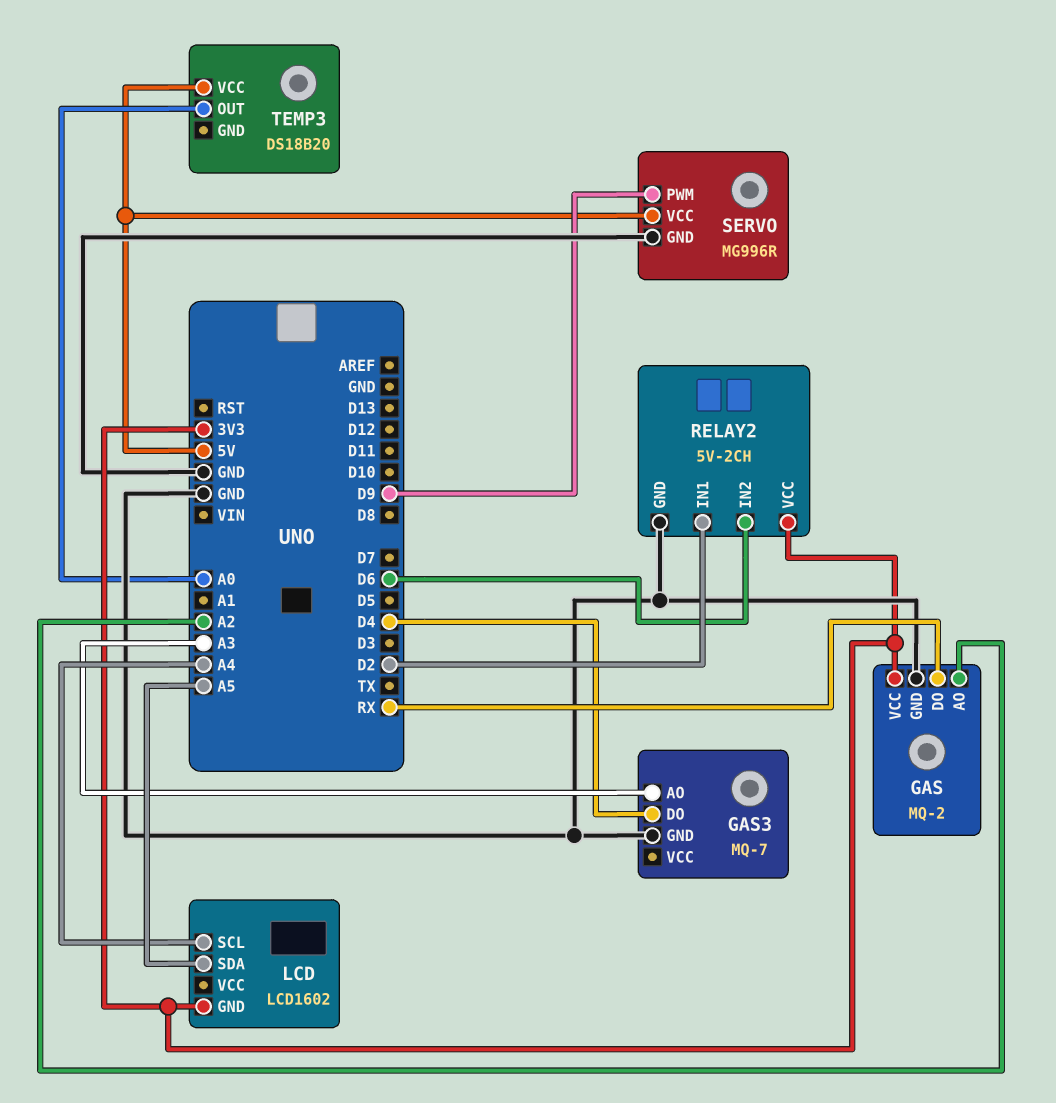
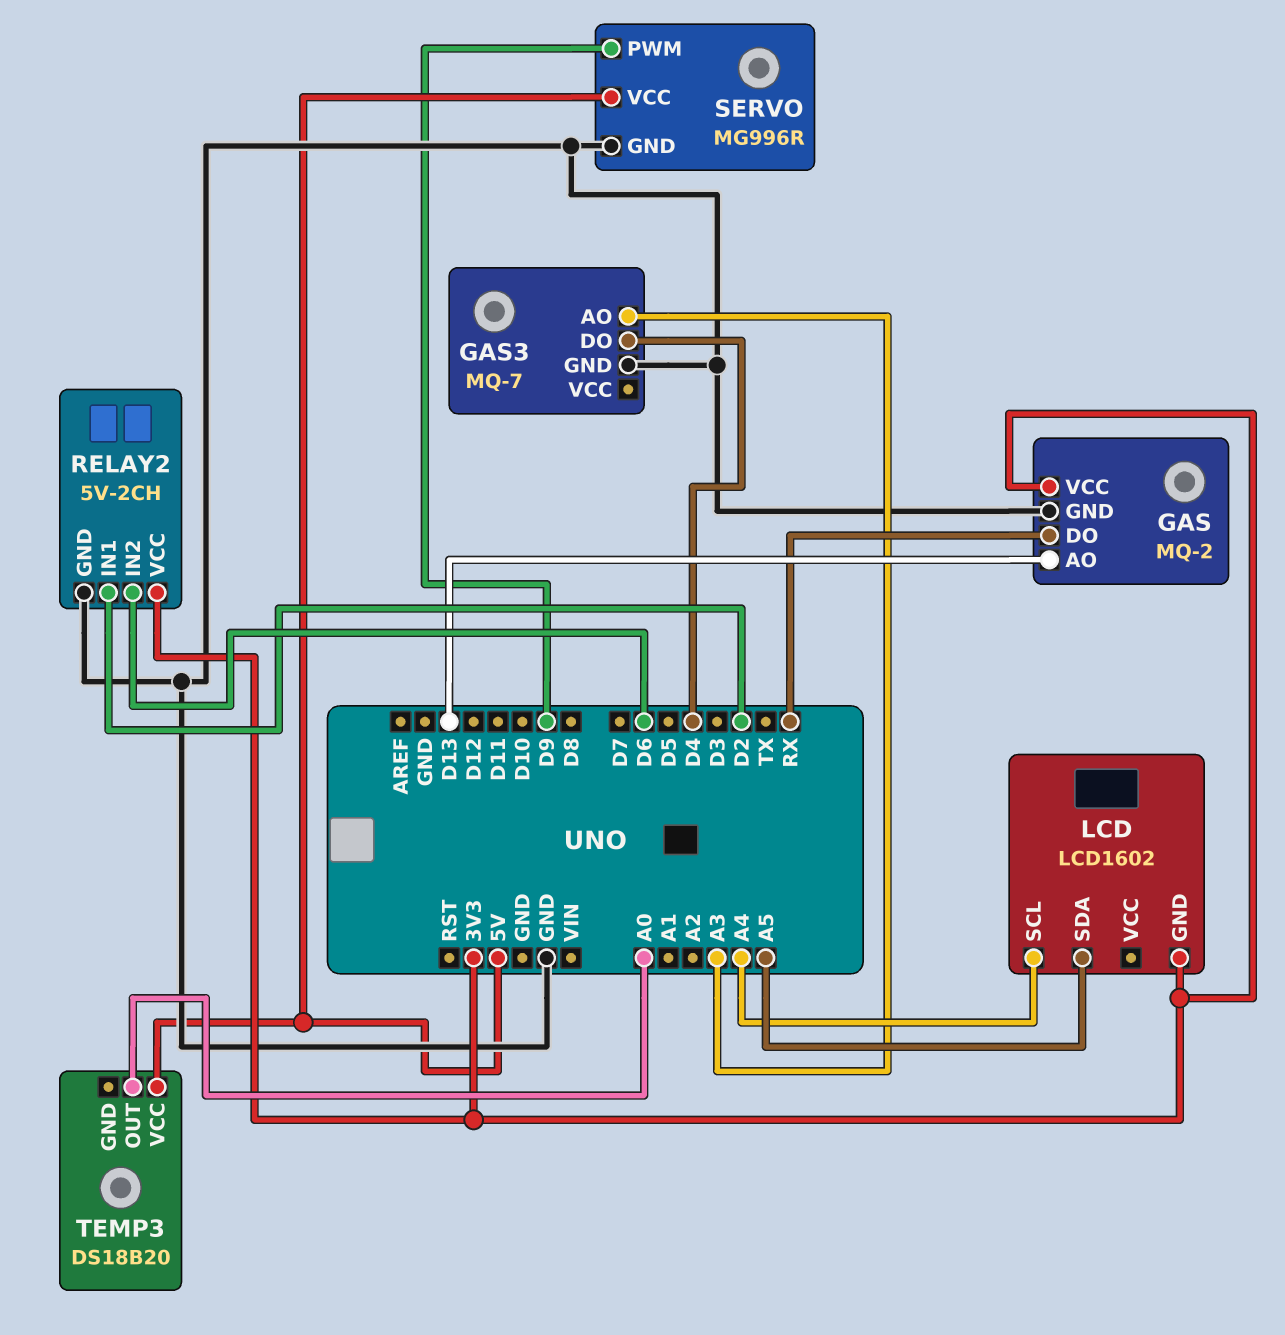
GAS pin AO: A2 -> D13

